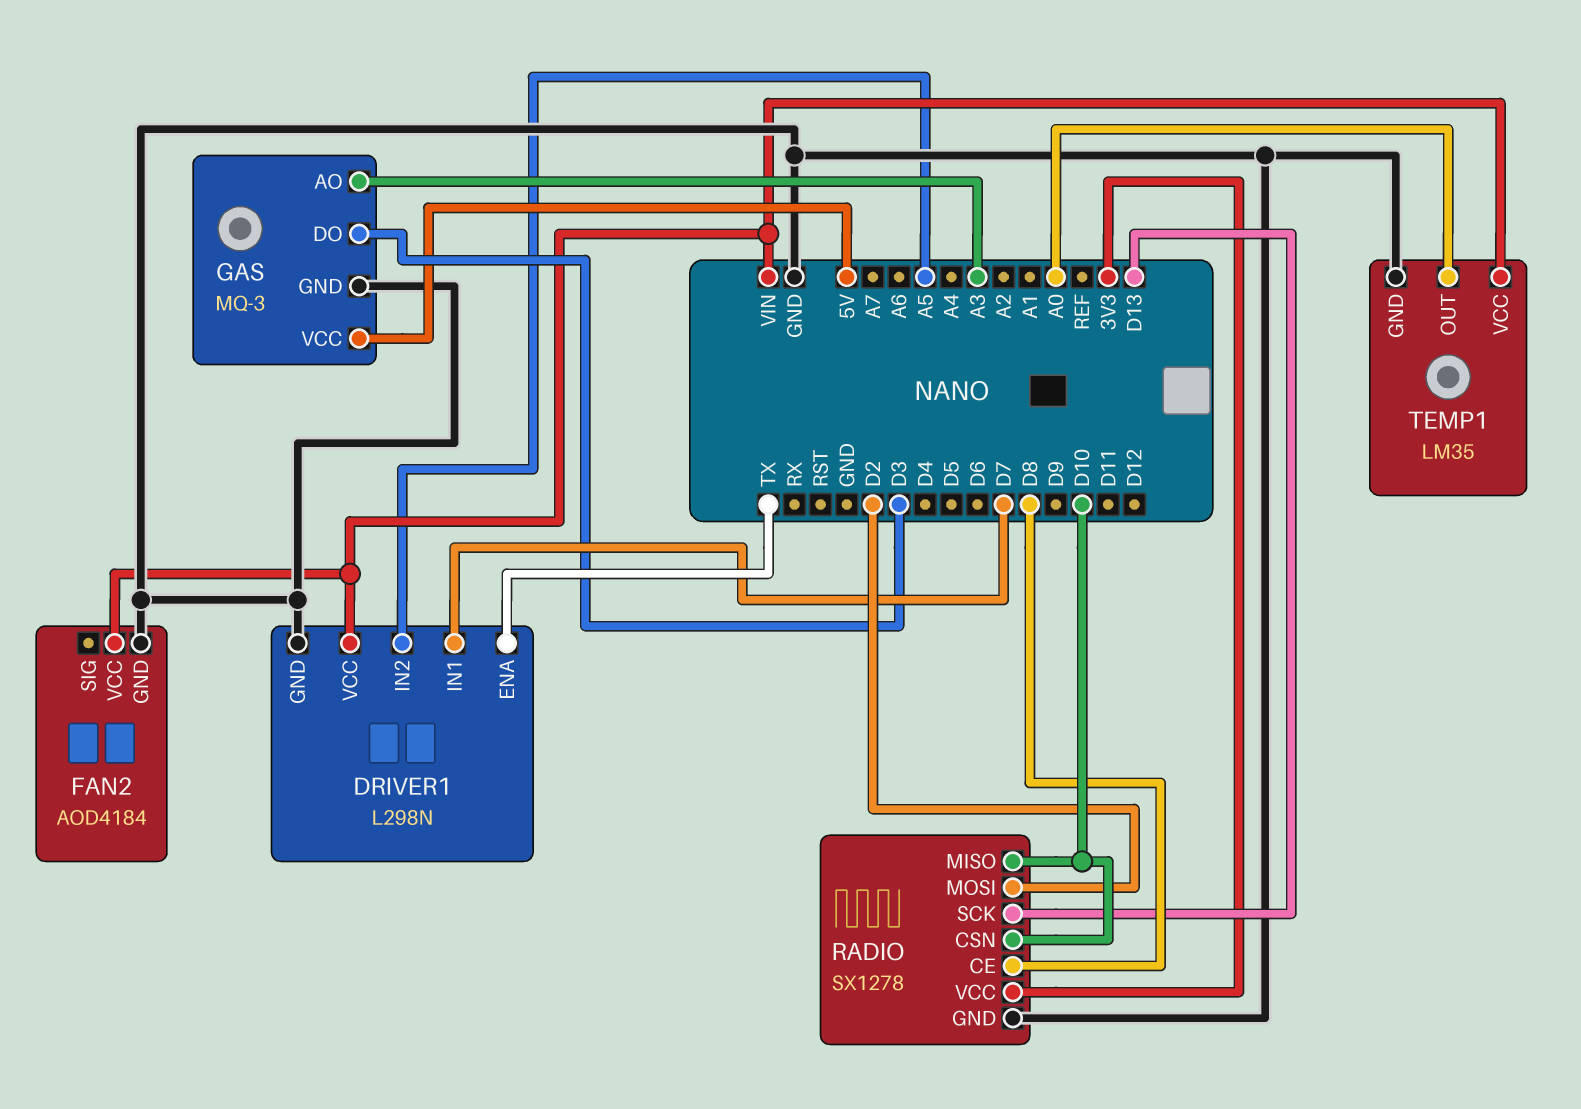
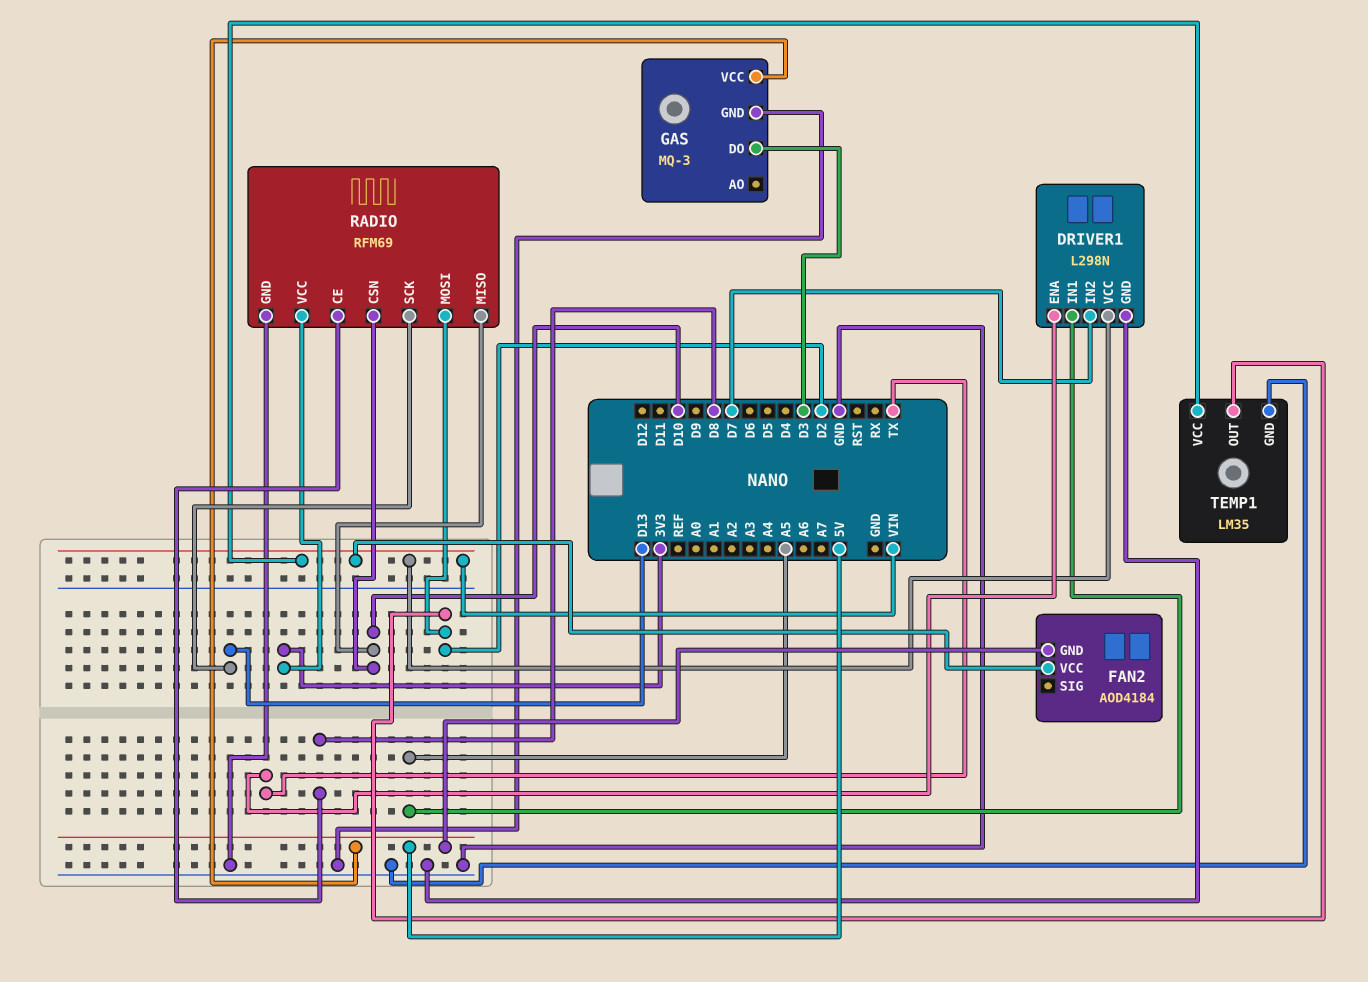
DRIVER1 pin IN1: D7 -> A5
DRIVER1 pin IN2: A5 -> D7
FAN2 pin GND: GND -> 5V
GAS pin AO: A3 -> none
RADIO: SX1278 -> RFM69
TEMP1 pin OUT: A0 -> D2

